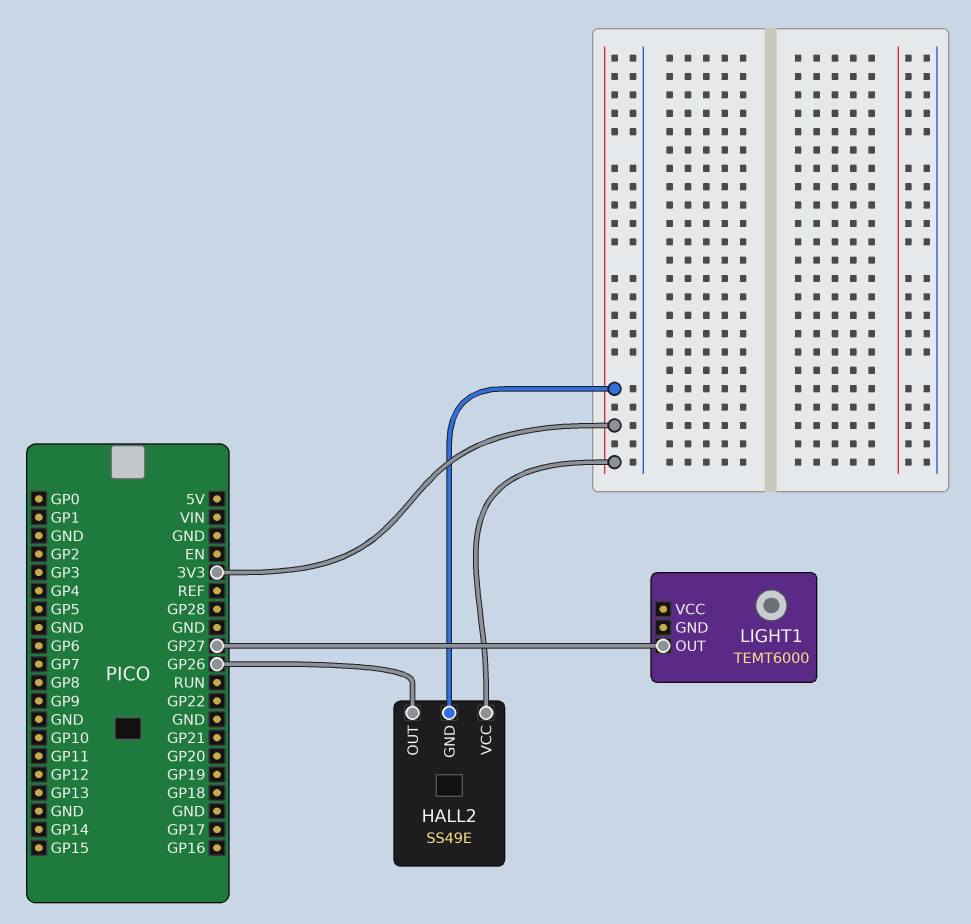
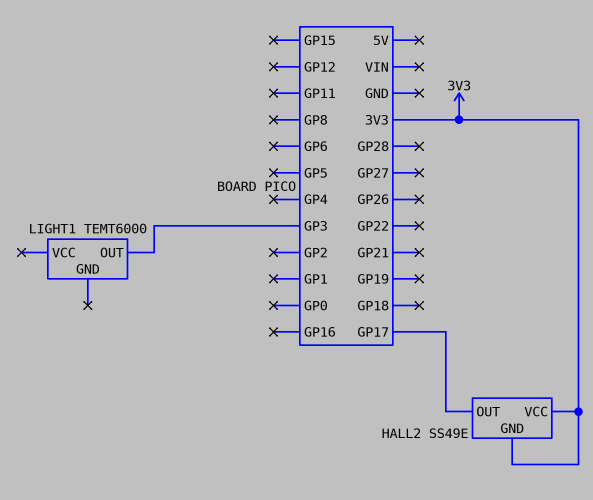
HALL2 pin OUT: GP26 -> GP17
LIGHT1 pin OUT: GP27 -> GP3

